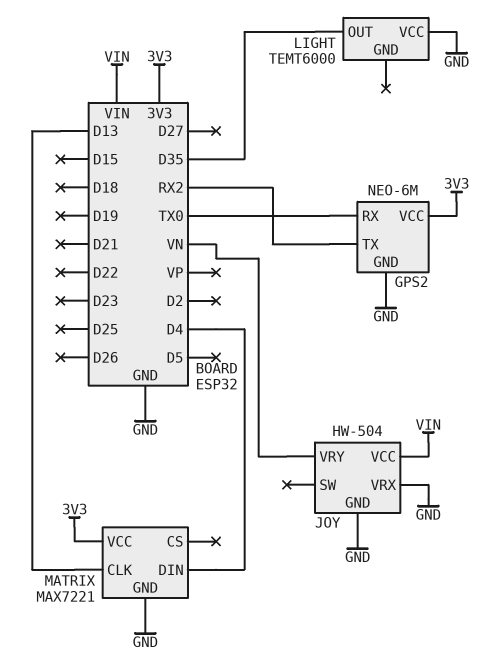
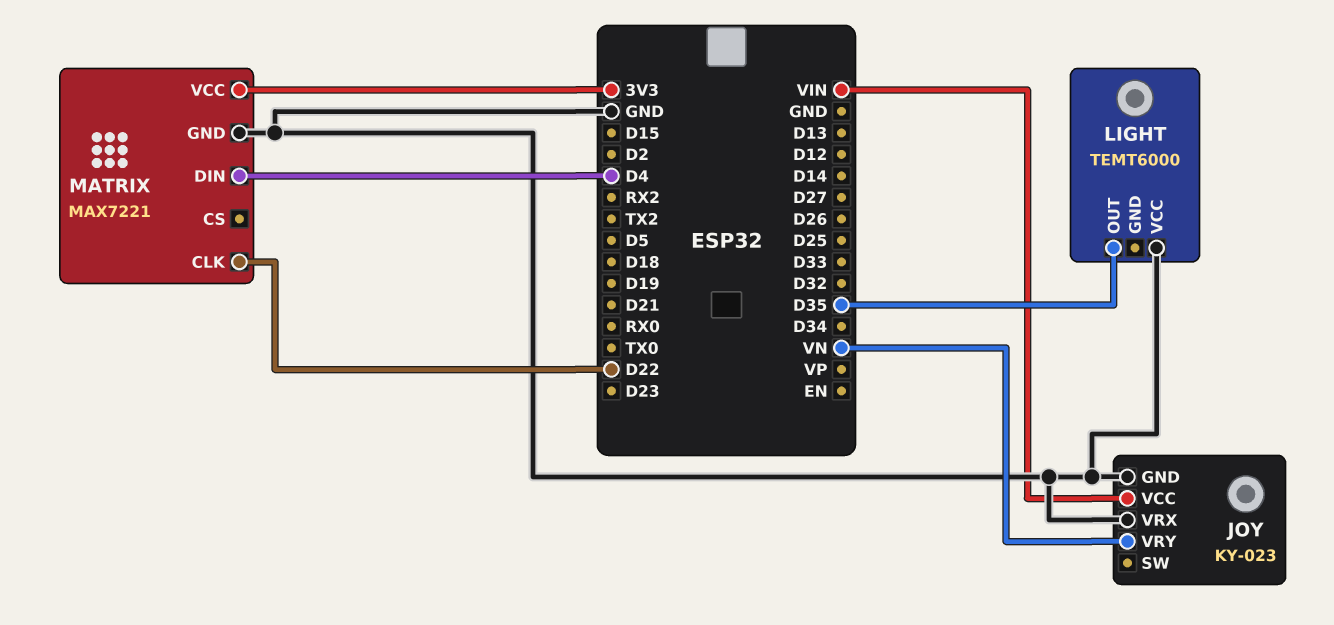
GPS2: NEO-6M -> none
GPS2 pin GND: GND -> none
GPS2 pin RX: TX0 -> none
GPS2 pin TX: RX2 -> none
GPS2 pin VCC: 3V3 -> none
JOY: HW-504 -> KY-023
MATRIX pin CLK: D13 -> D22

